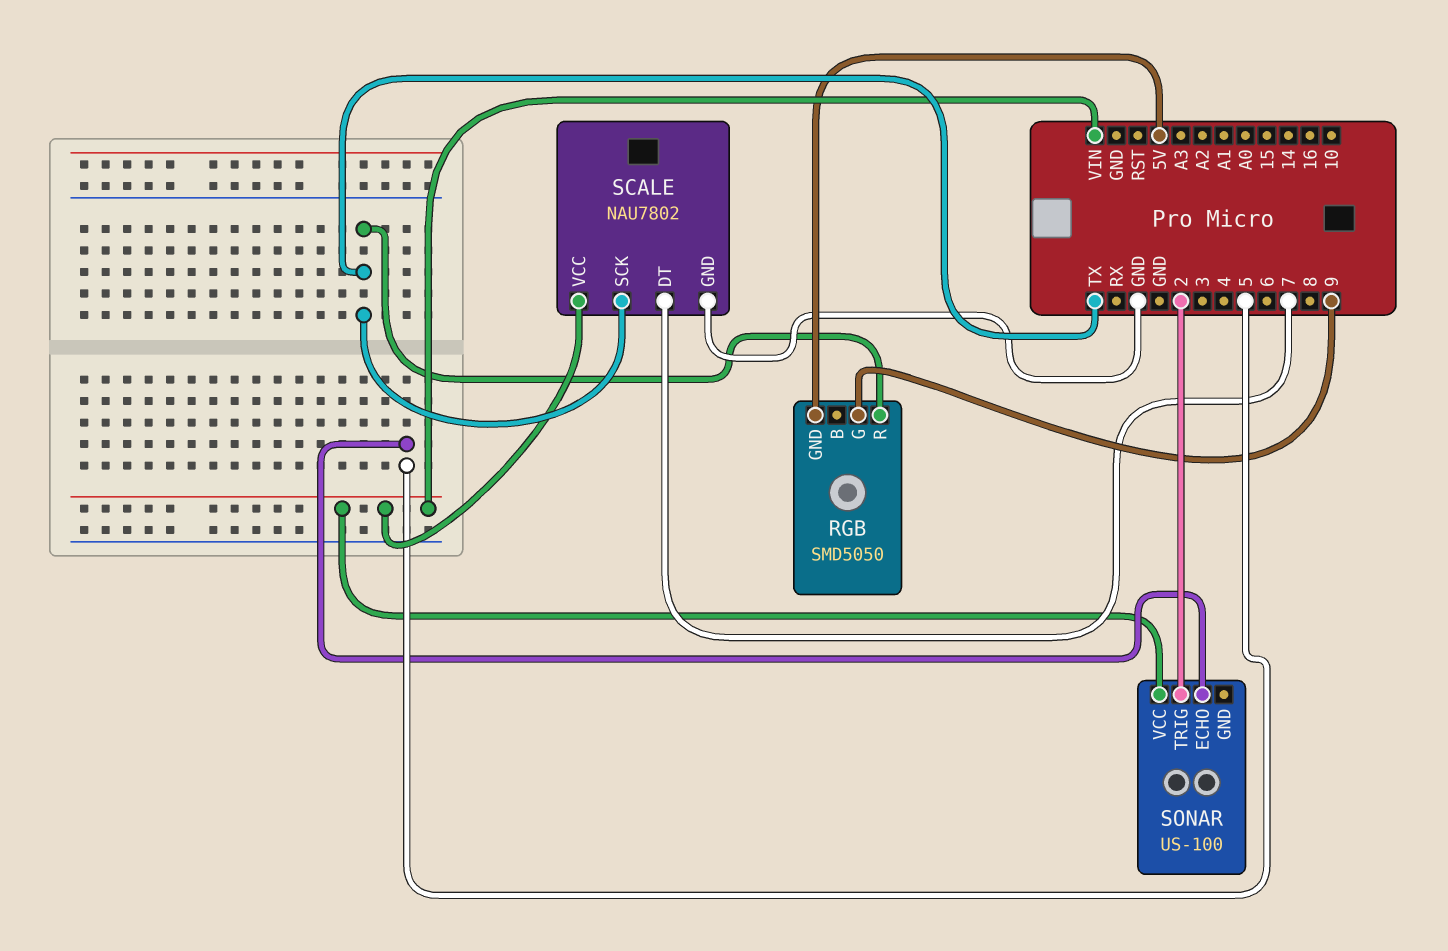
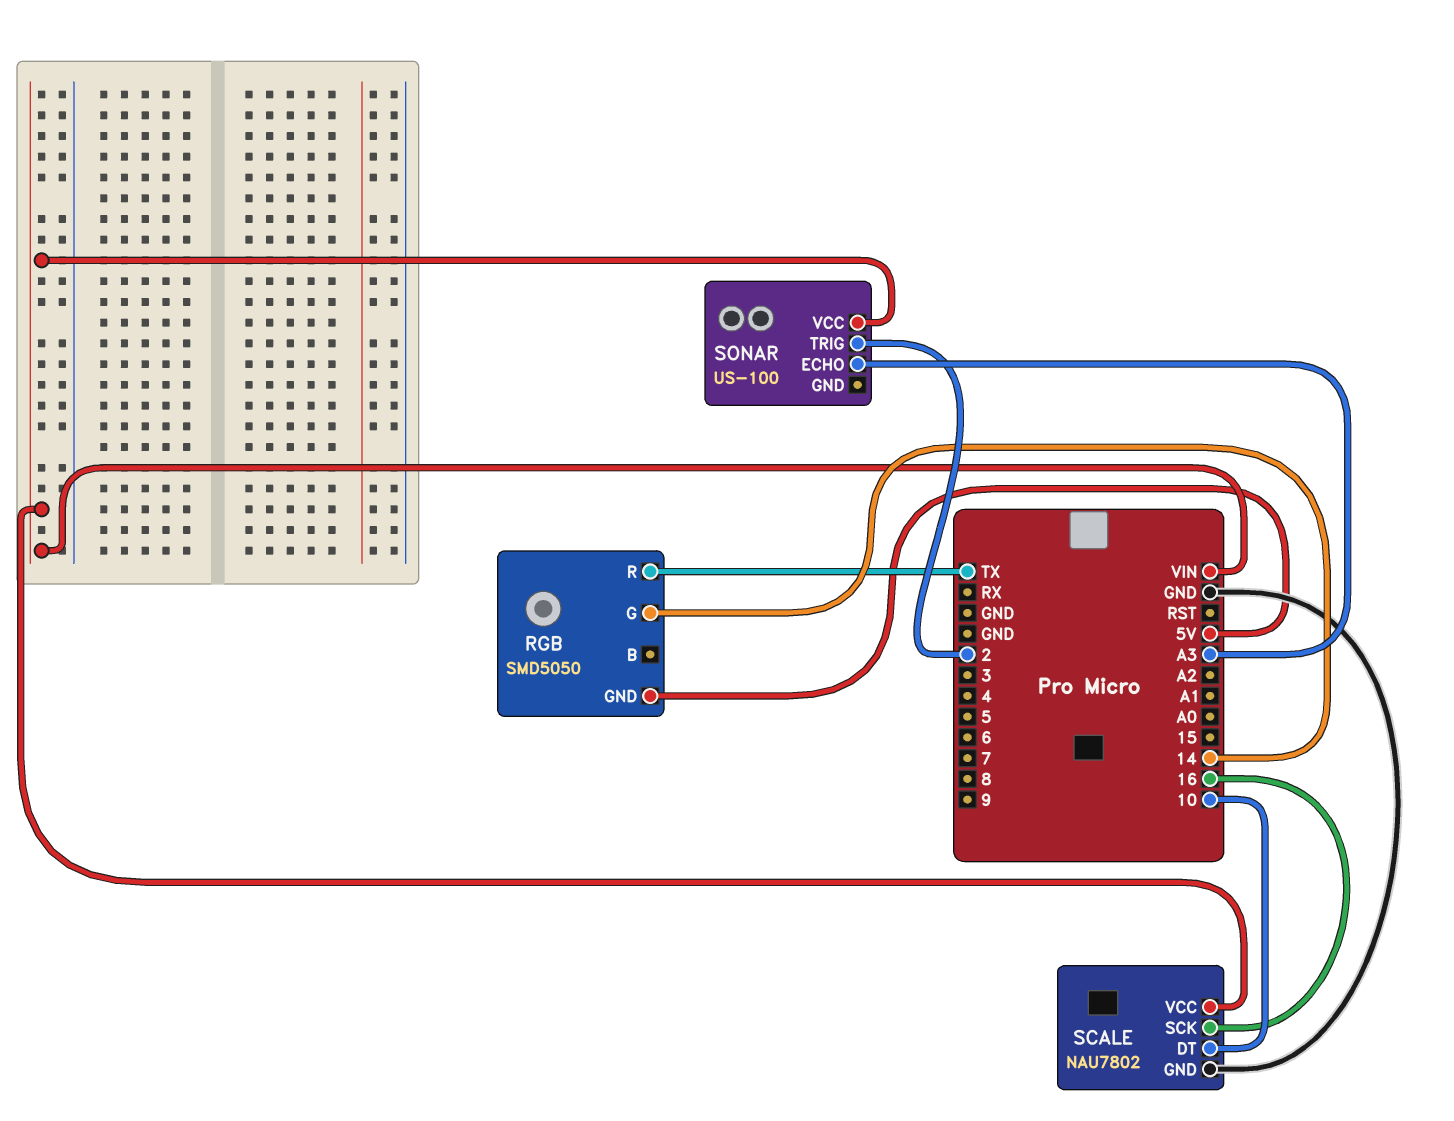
RGB pin G: 9 -> 14
SCALE pin DT: 7 -> 10
SCALE pin SCK: TX -> 16
SONAR pin ECHO: 5 -> A3

